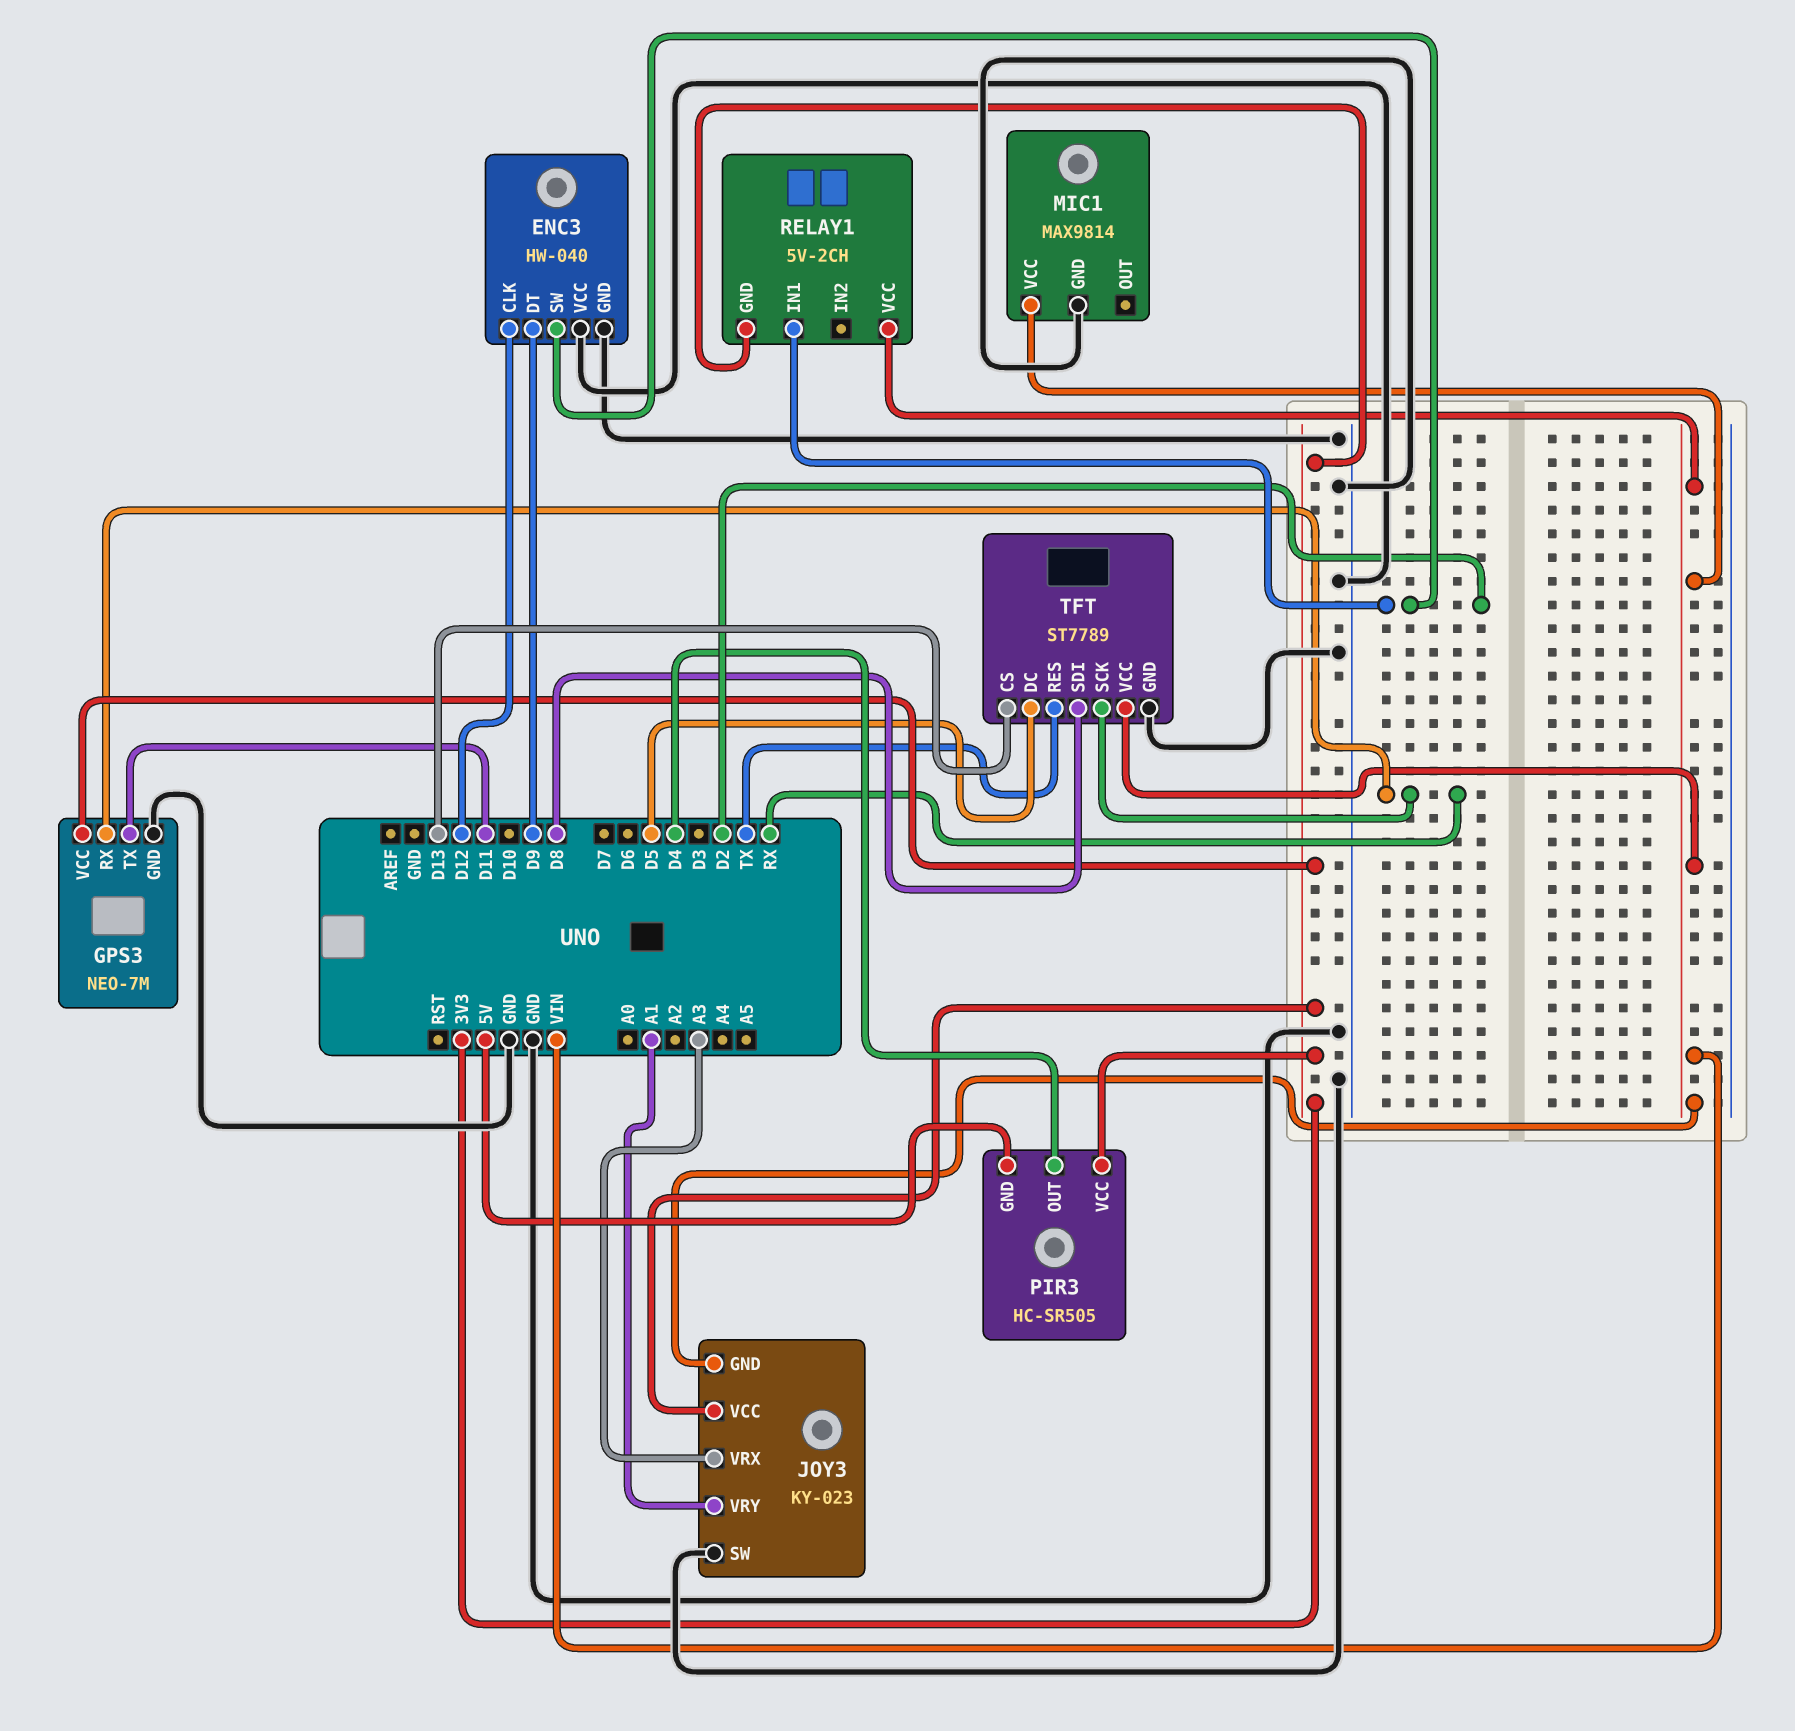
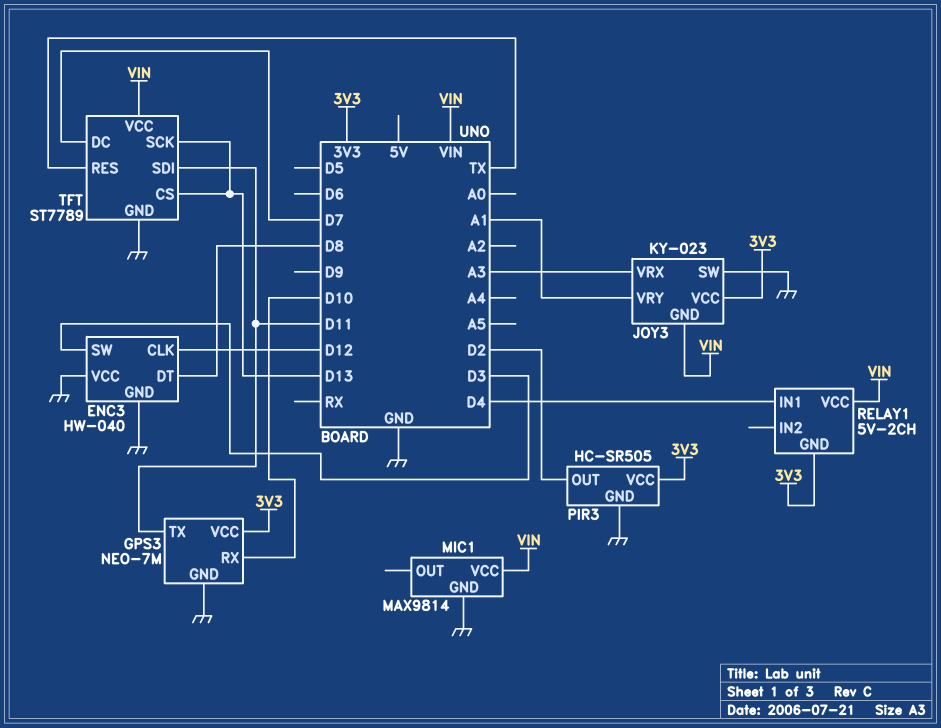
ENC3 pin DT: D9 -> D8
ENC3 pin SW: D2 -> D3
GPS3 pin RX: RX -> D10
PIR3 pin GND: 5V -> GND
PIR3 pin OUT: D4 -> D2
RELAY1 pin IN1: D2 -> D4
TFT pin DC: D5 -> D7
TFT pin SCK: RX -> D13
TFT pin SDI: D8 -> D11

